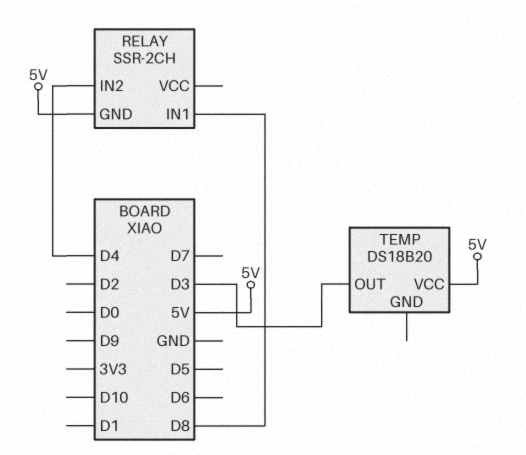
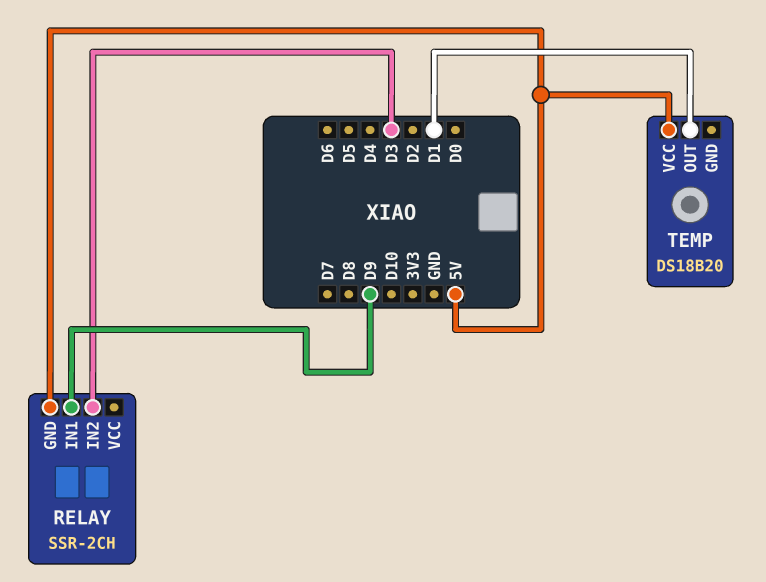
RELAY pin IN1: D8 -> D9
RELAY pin IN2: D4 -> D3
TEMP pin OUT: D3 -> D1

